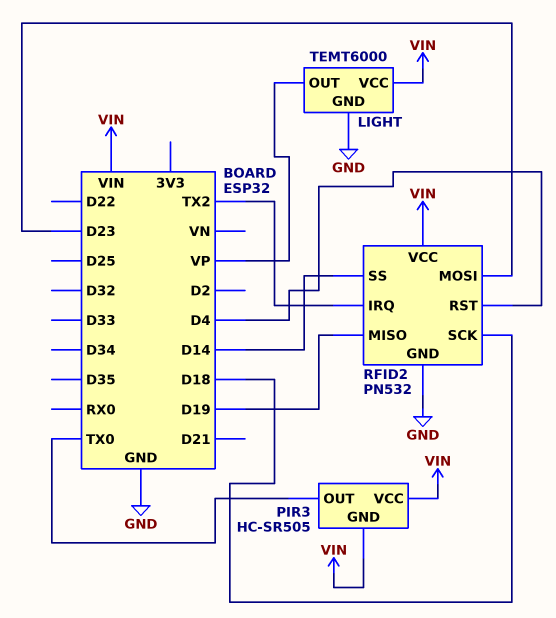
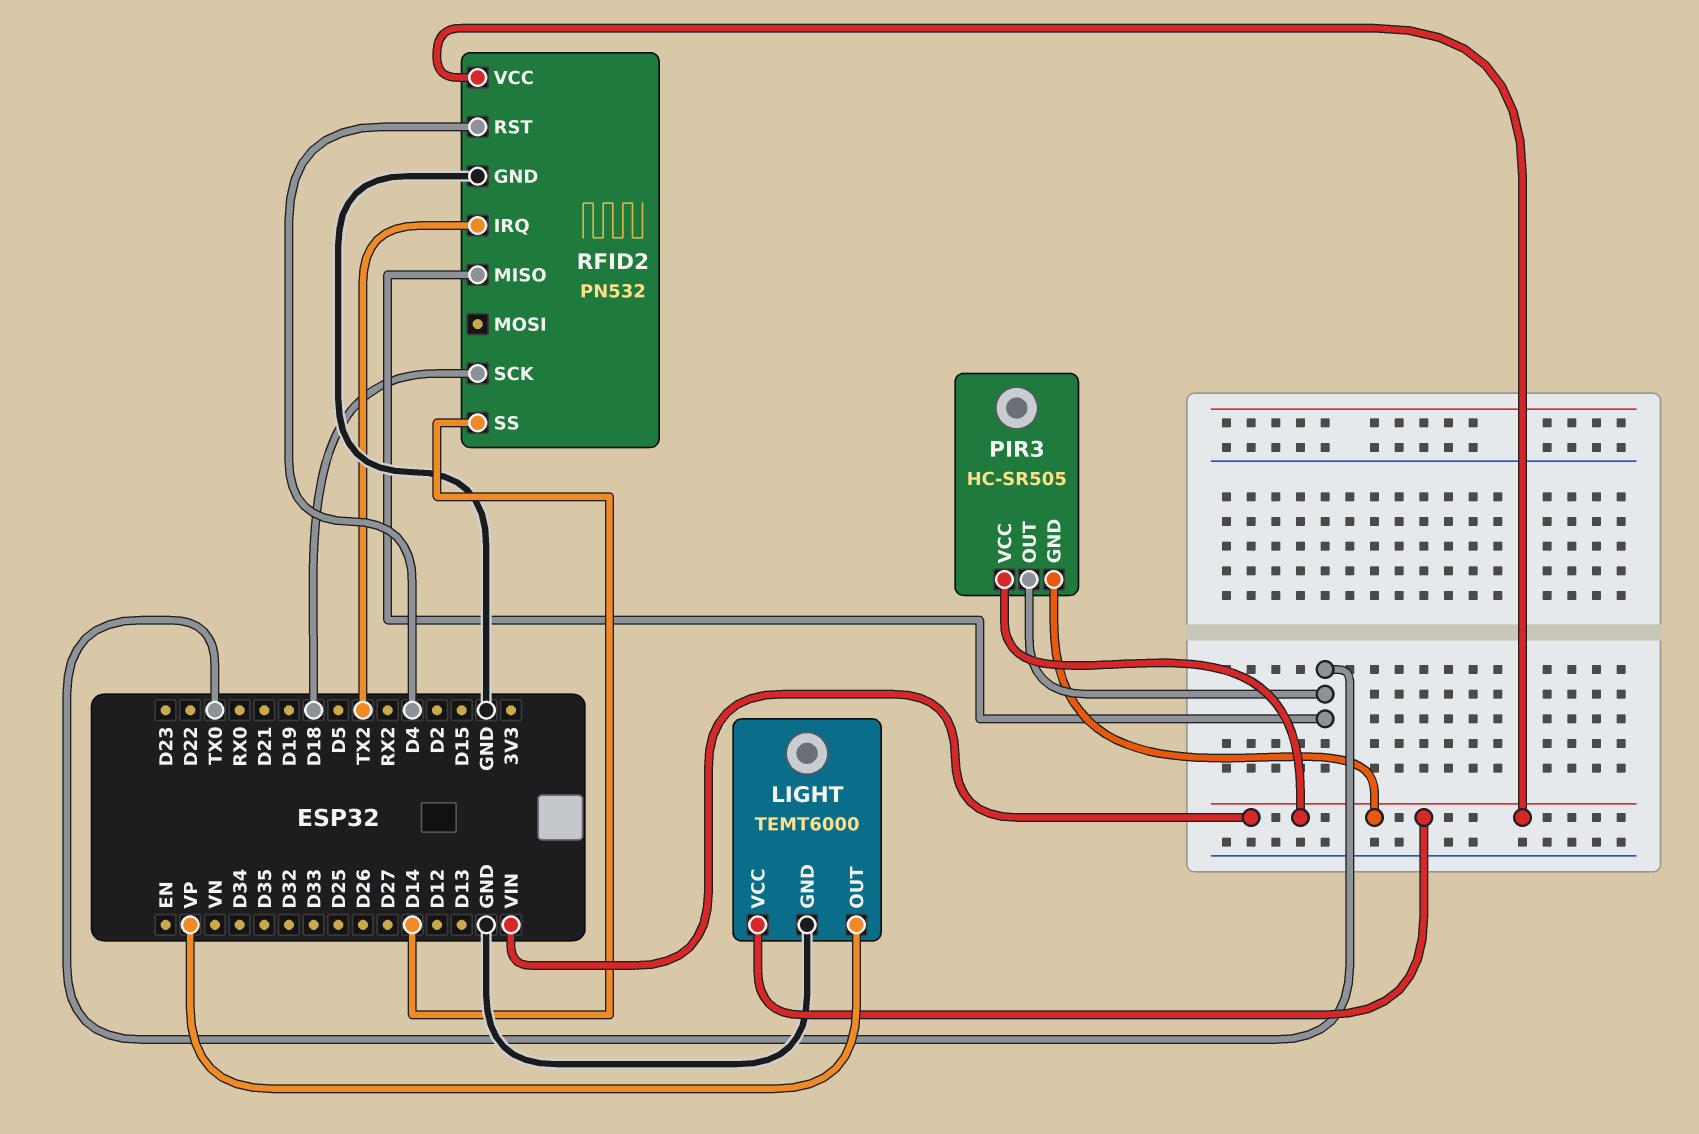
RFID2 pin MISO: D19 -> TX0
RFID2 pin MOSI: D23 -> none

